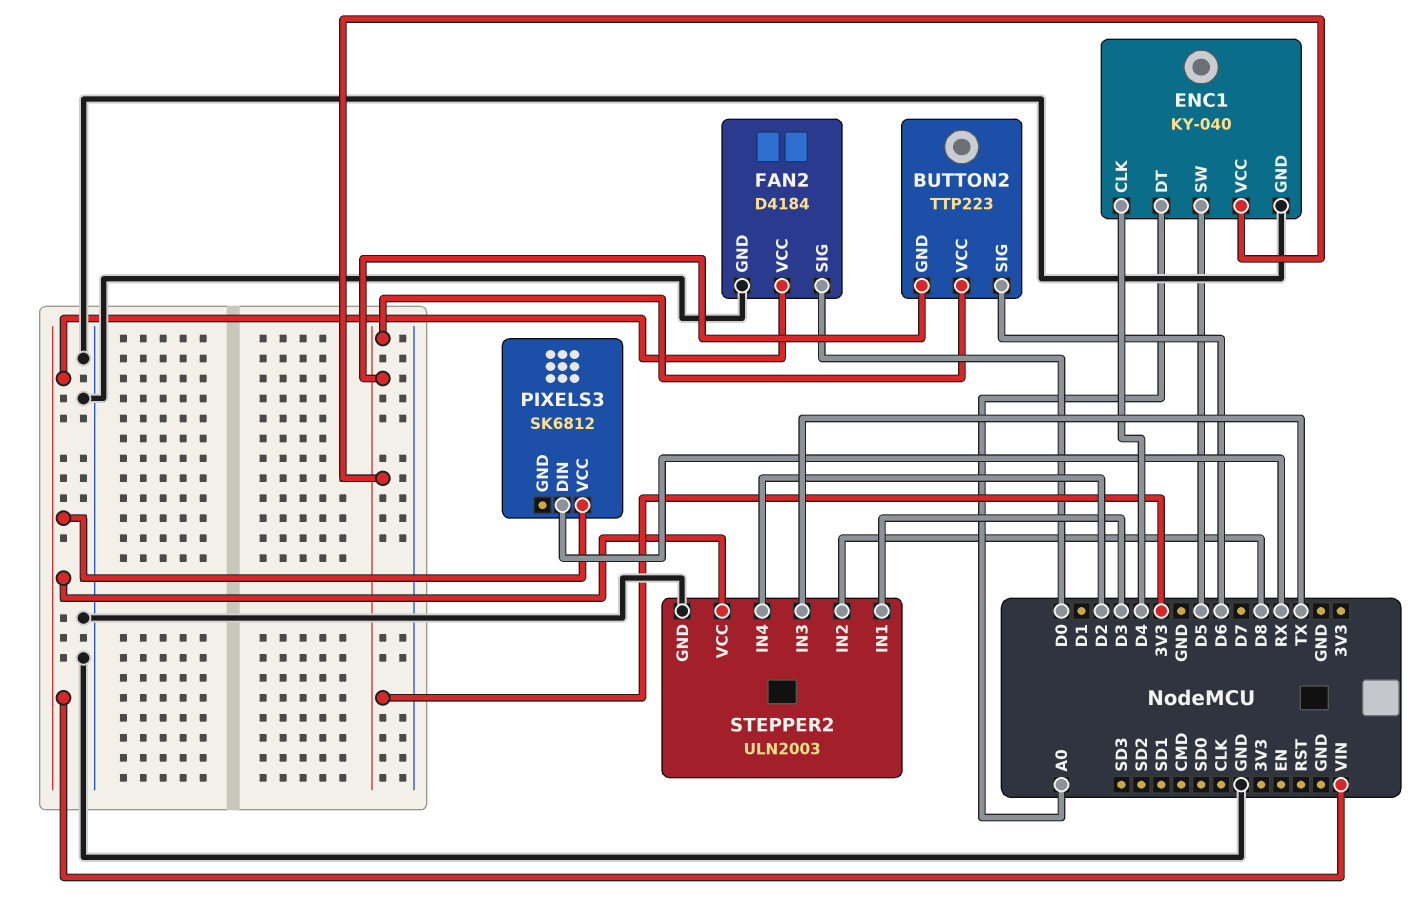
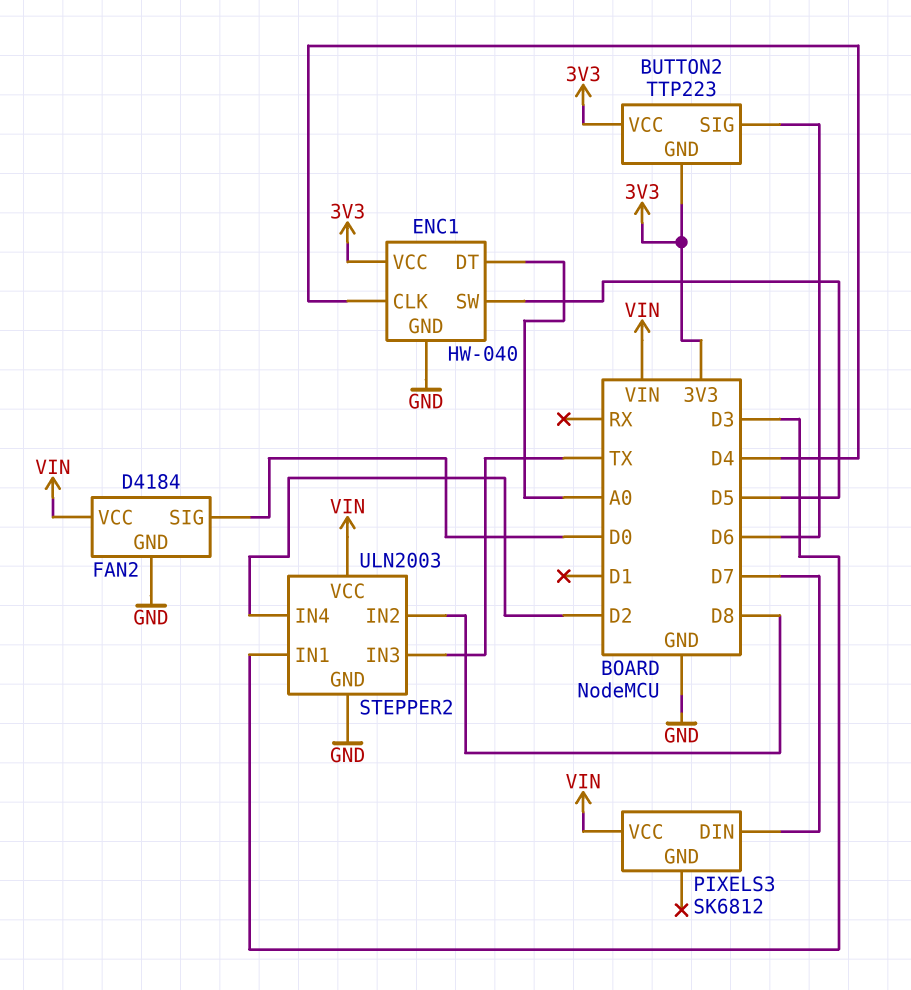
ENC1: KY-040 -> HW-040
PIXELS3 pin DIN: RX -> D7

